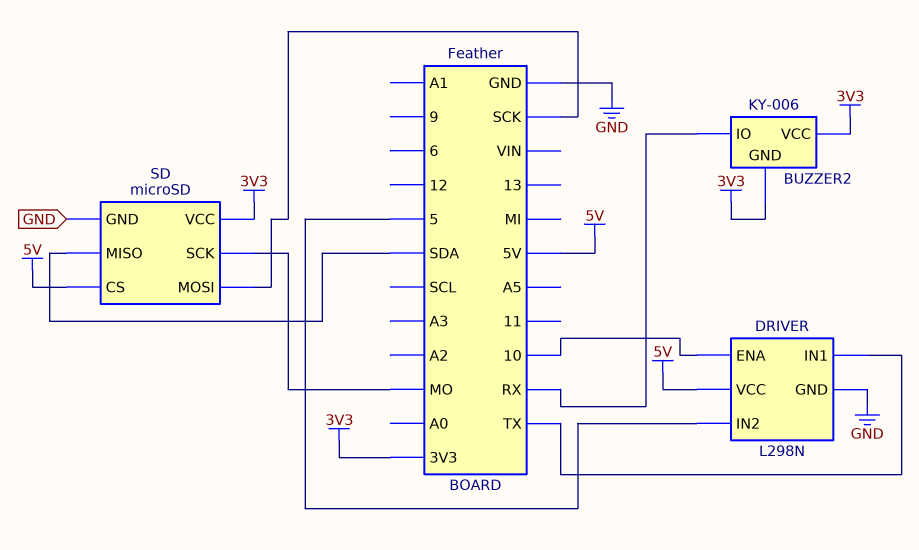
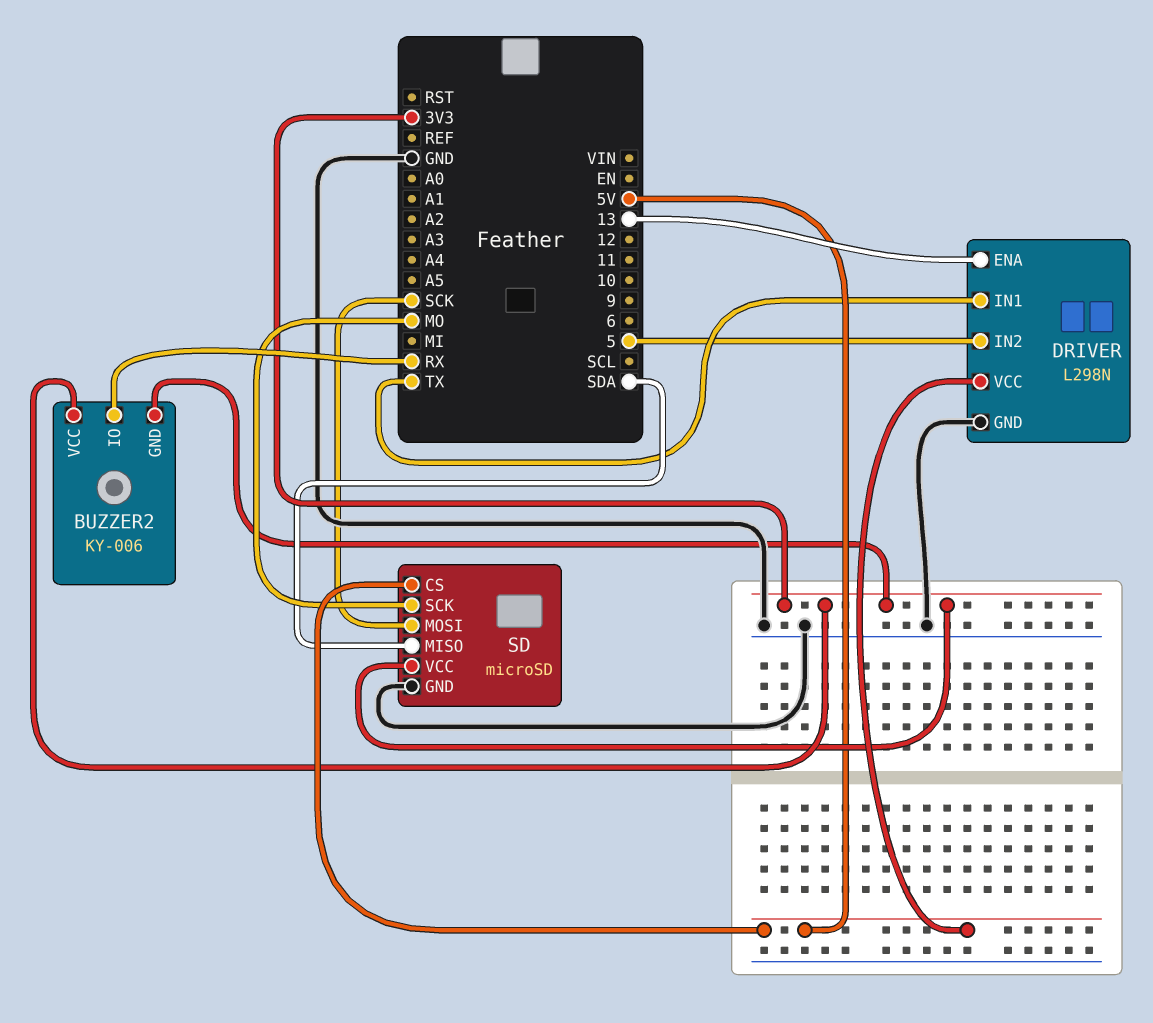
DRIVER pin ENA: 10 -> 13

